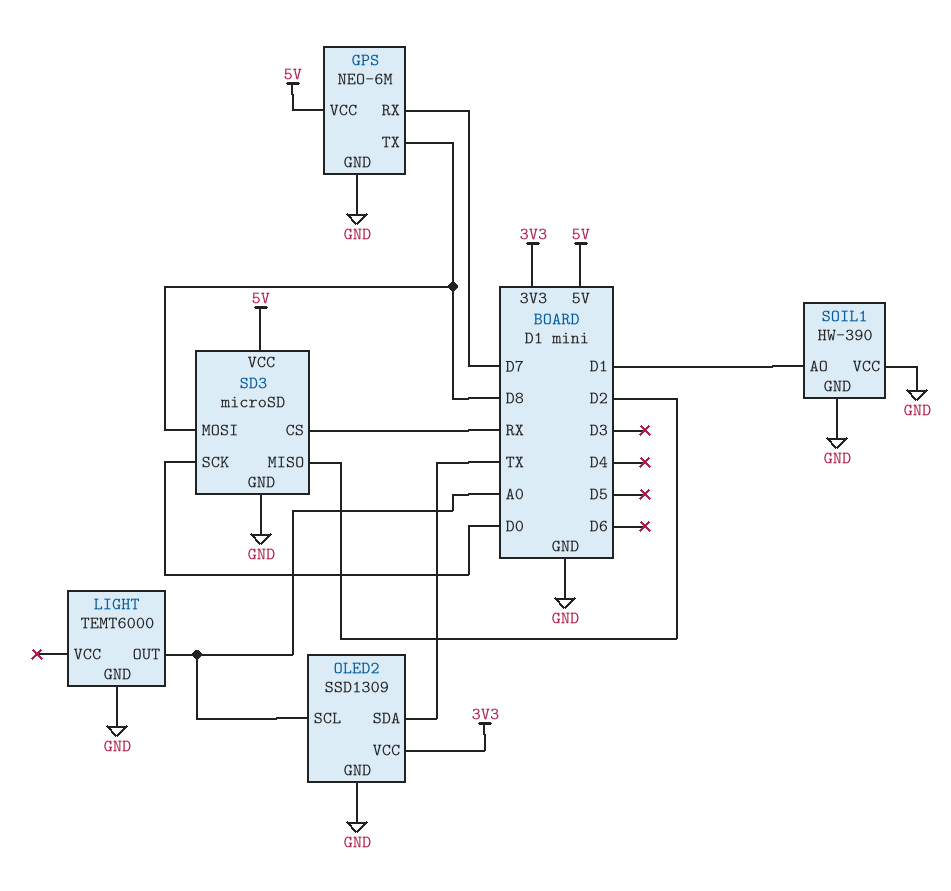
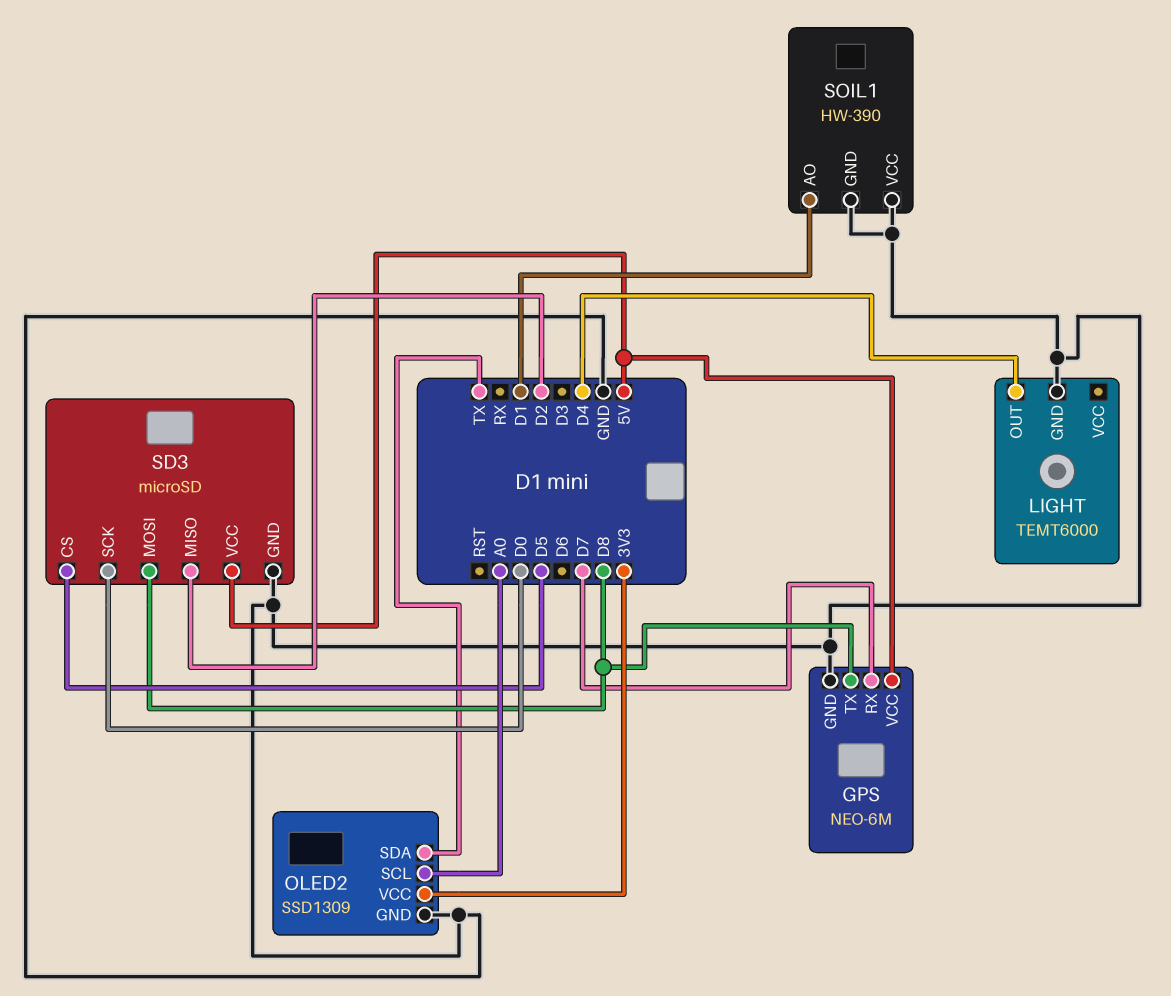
LIGHT pin OUT: A0 -> D4
SD3 pin CS: RX -> D5

